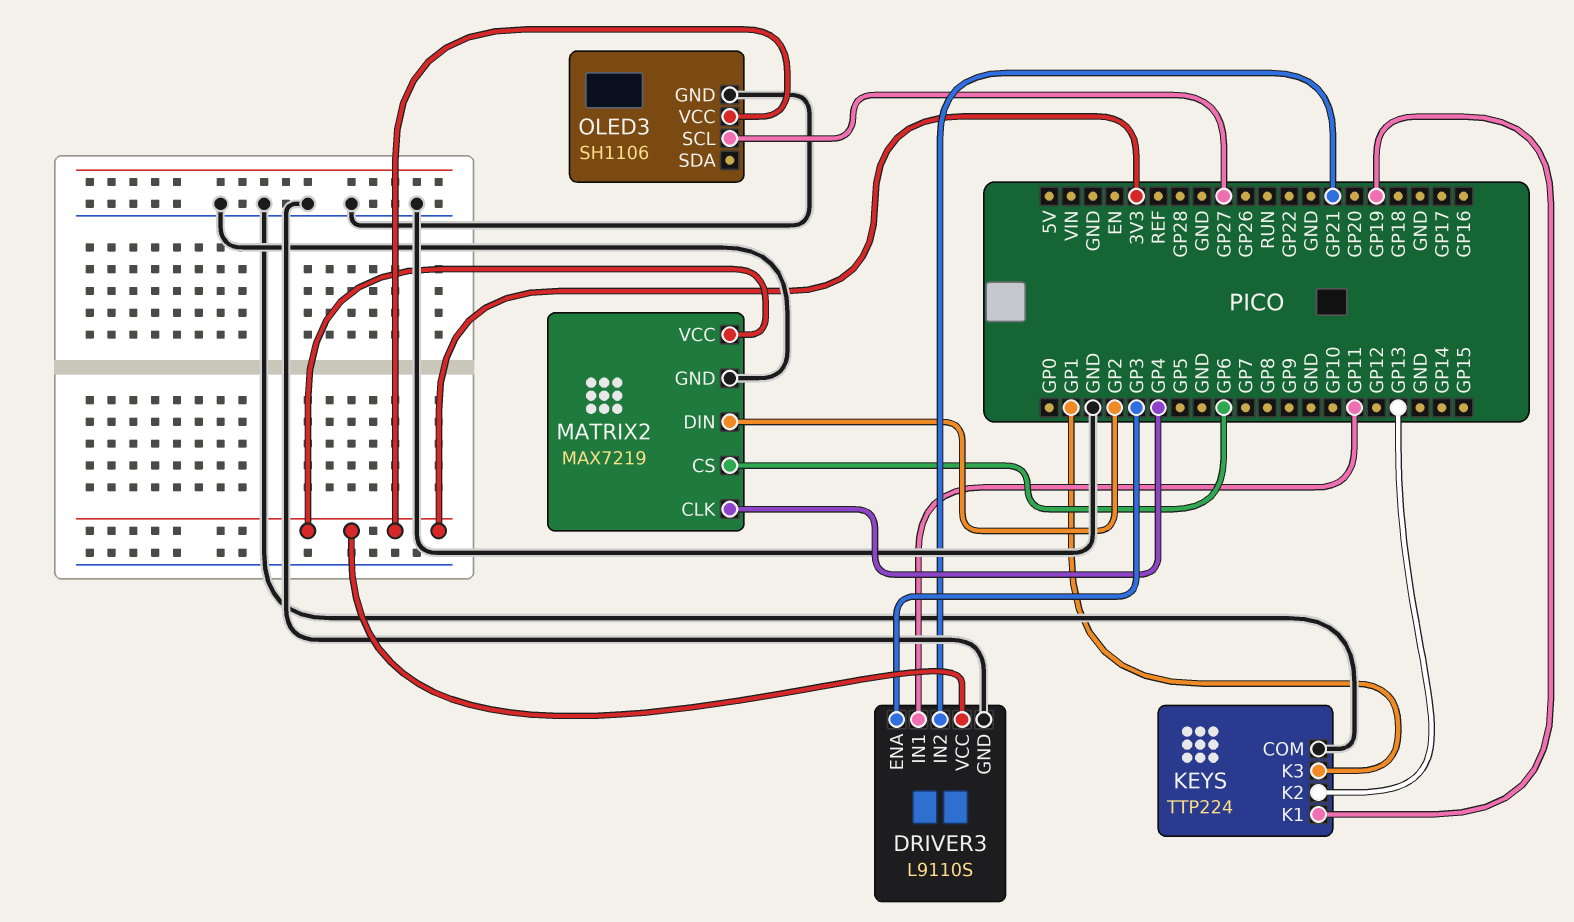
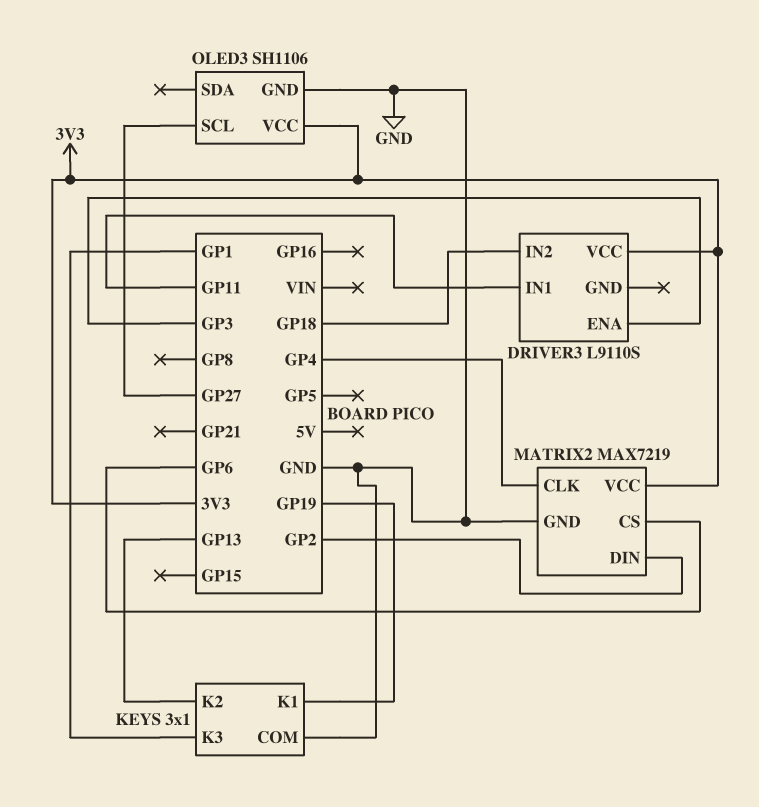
DRIVER3 pin GND: GND -> none
DRIVER3 pin IN2: GP21 -> GP18
KEYS: TTP224 -> 3x1

